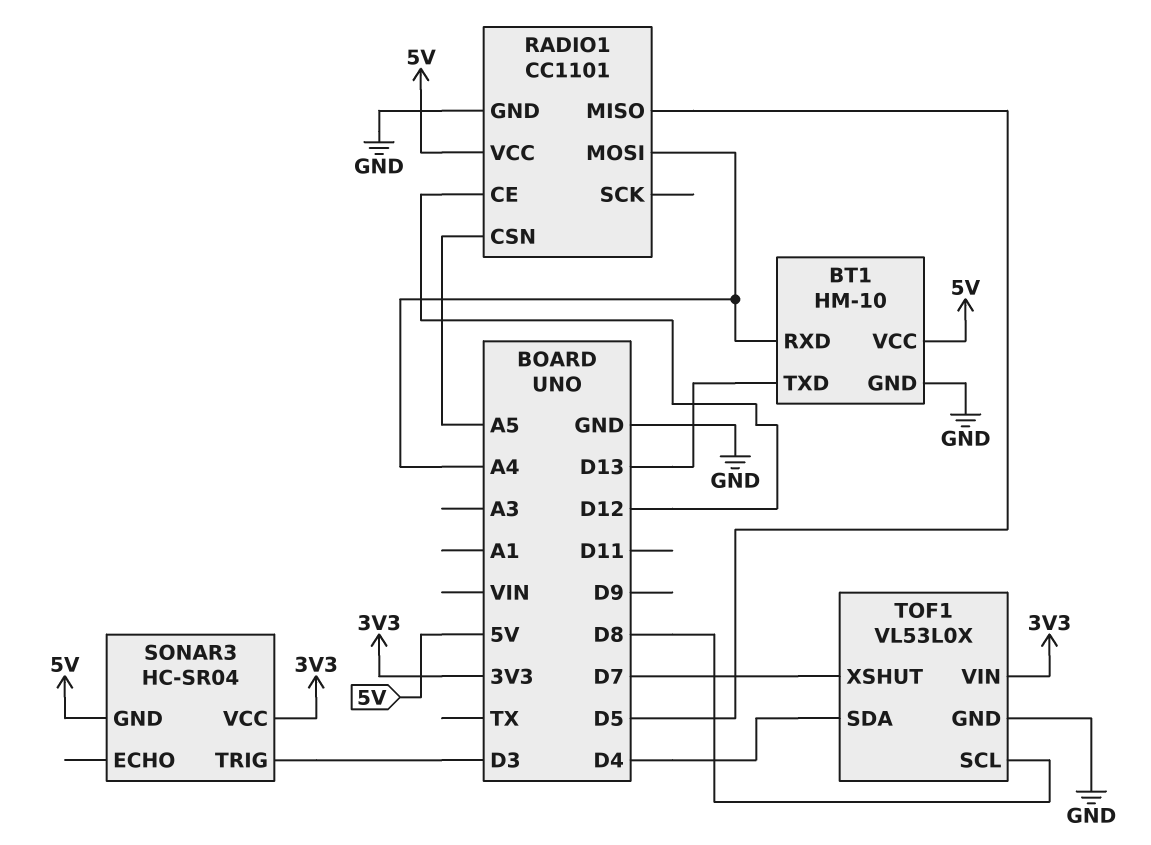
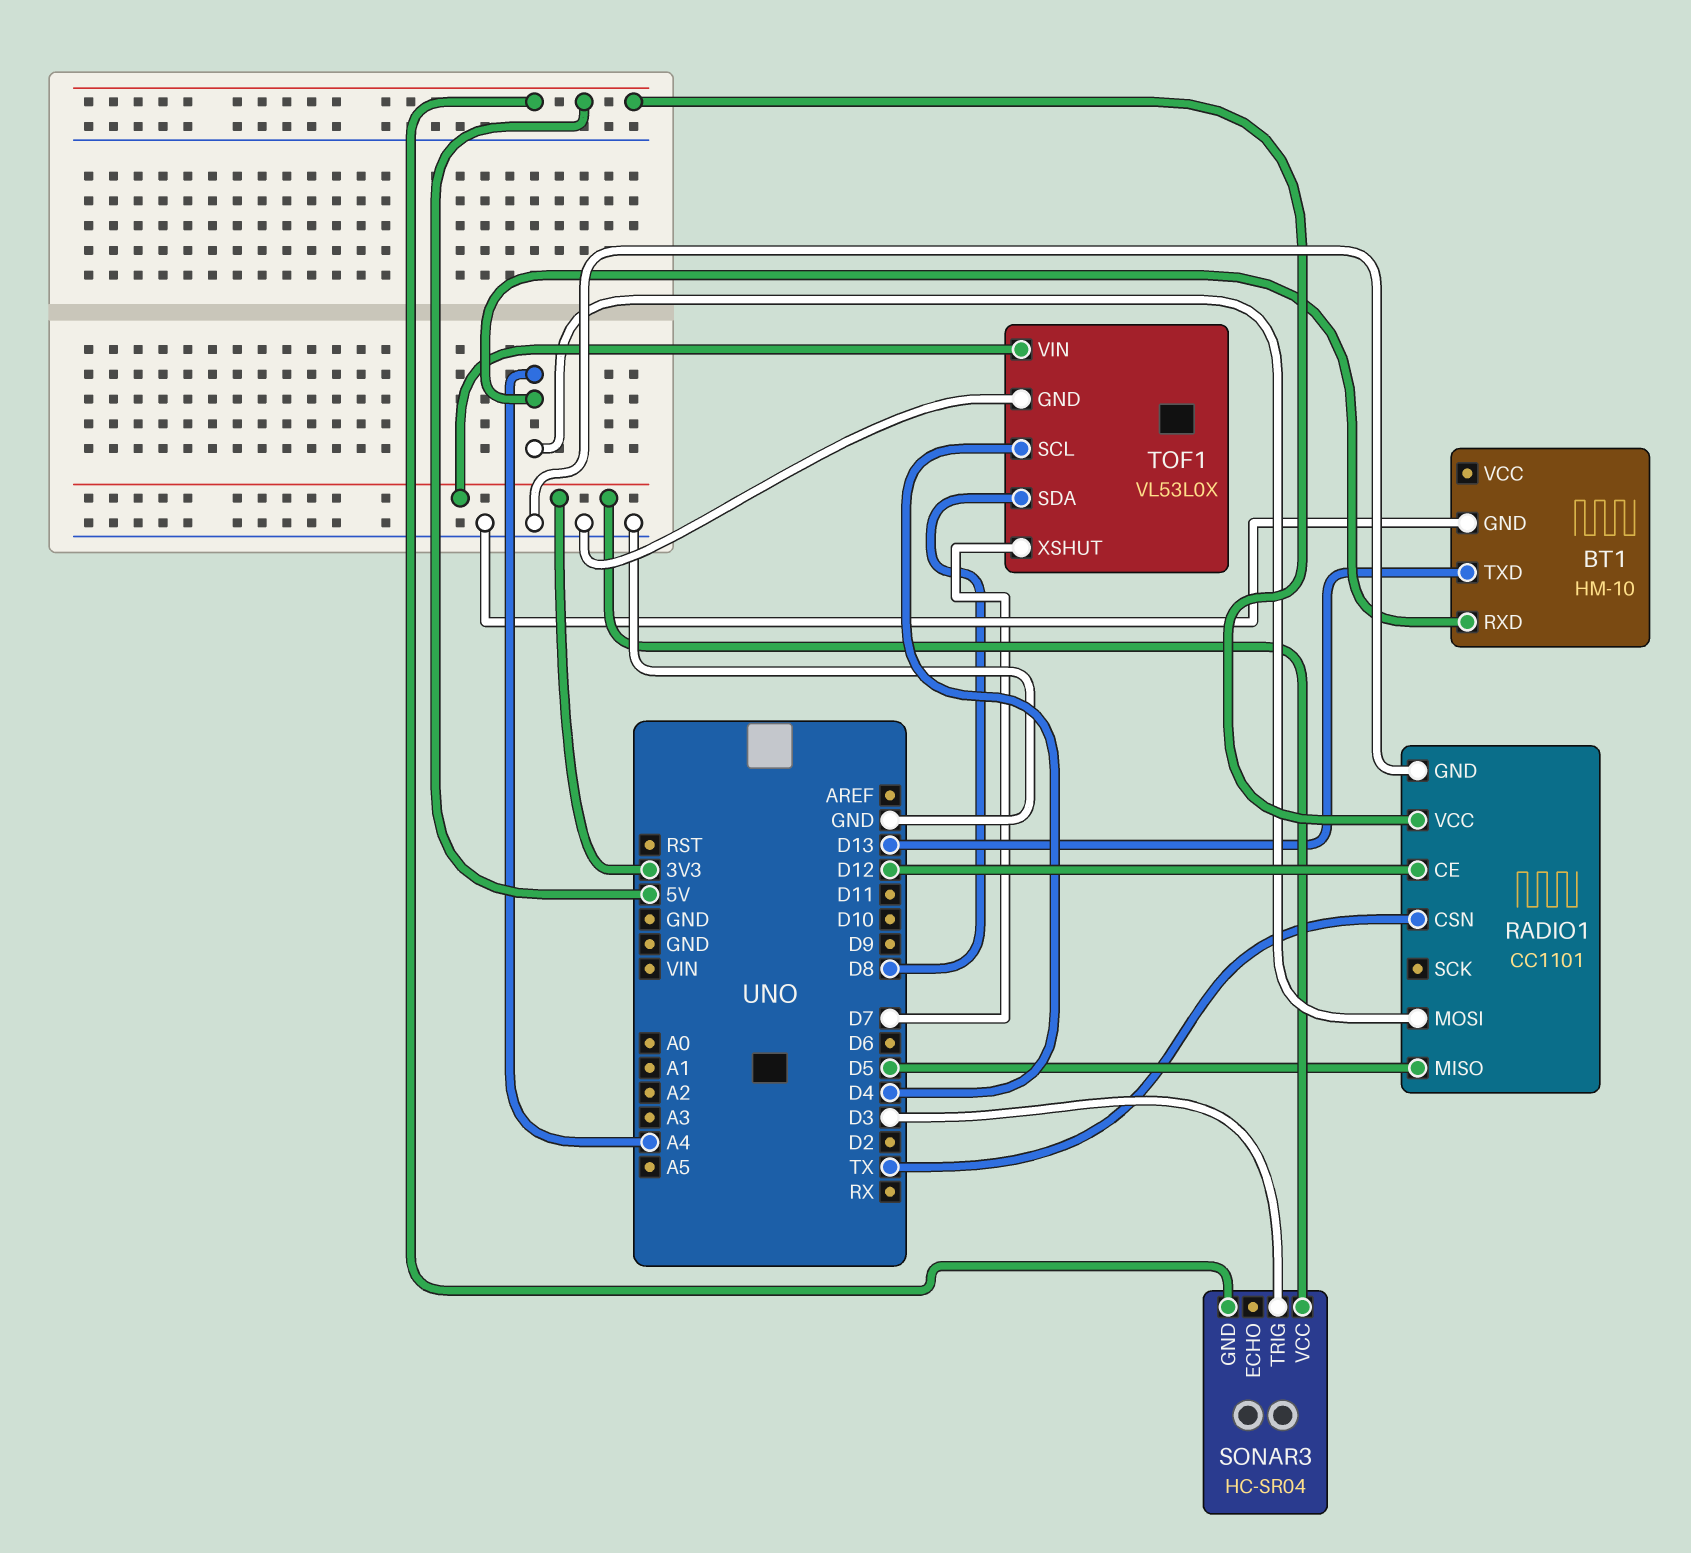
BT1 pin VCC: 5V -> none
RADIO1 pin CSN: A5 -> TX
TOF1 pin SCL: D8 -> D4
TOF1 pin SDA: D4 -> D8

